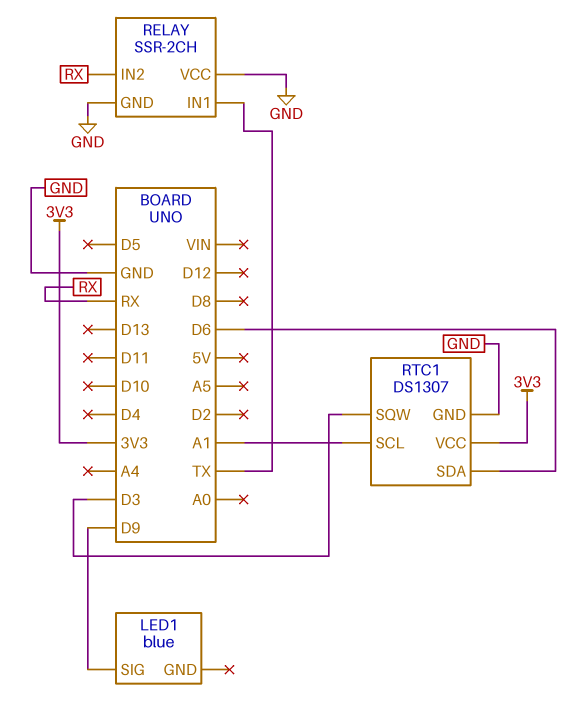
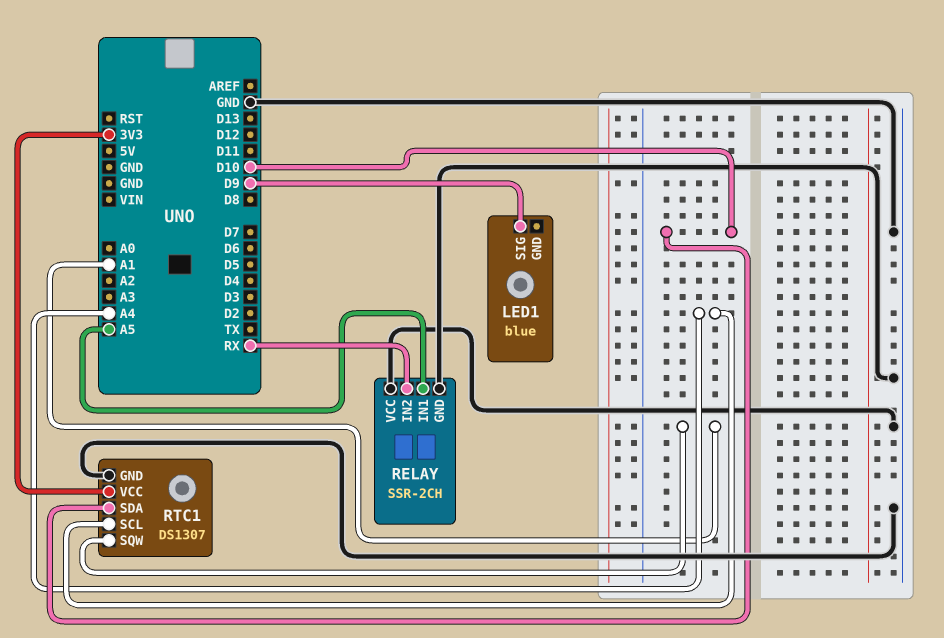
RELAY pin IN1: TX -> A5
RTC1 pin SCL: A1 -> A4
RTC1 pin SDA: D6 -> D10
RTC1 pin SQW: D3 -> A1

